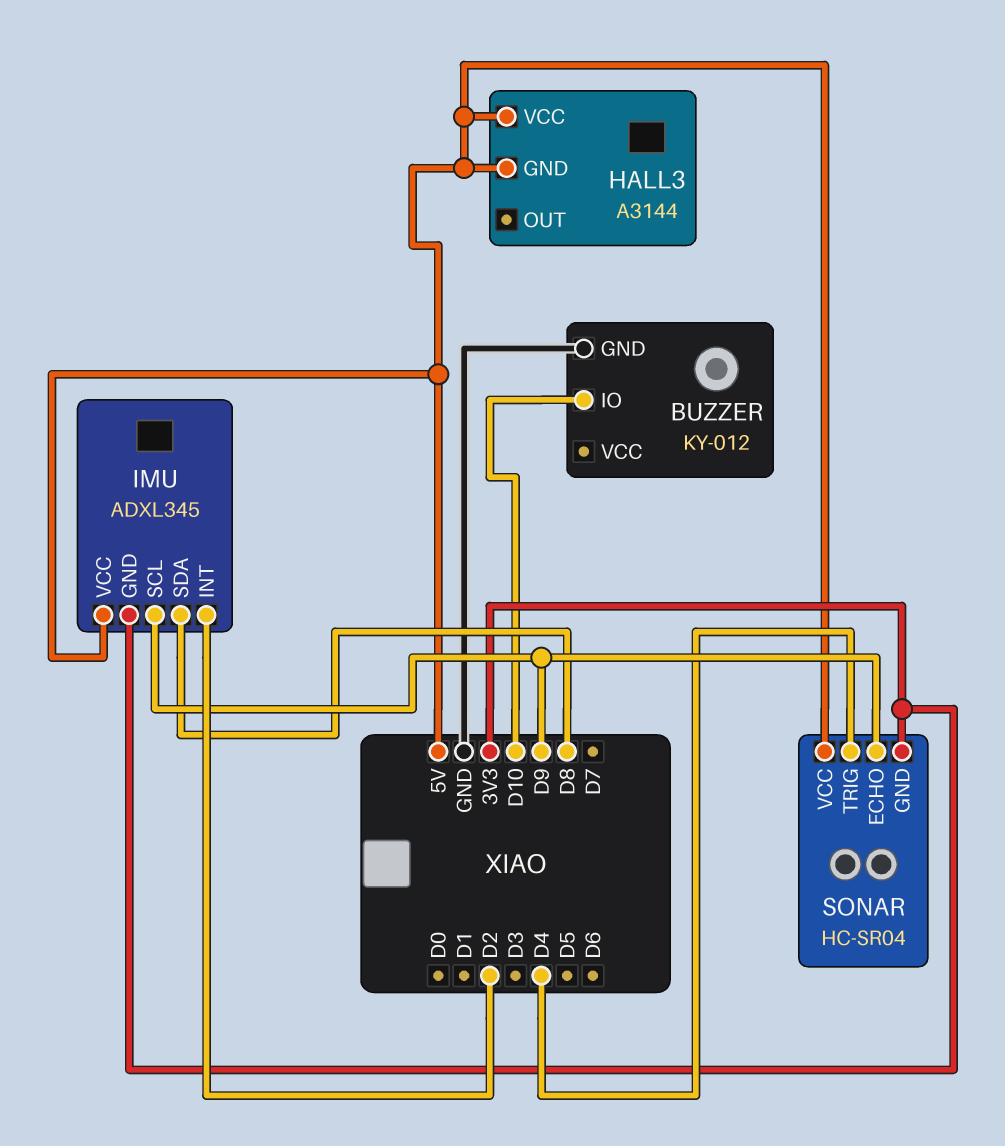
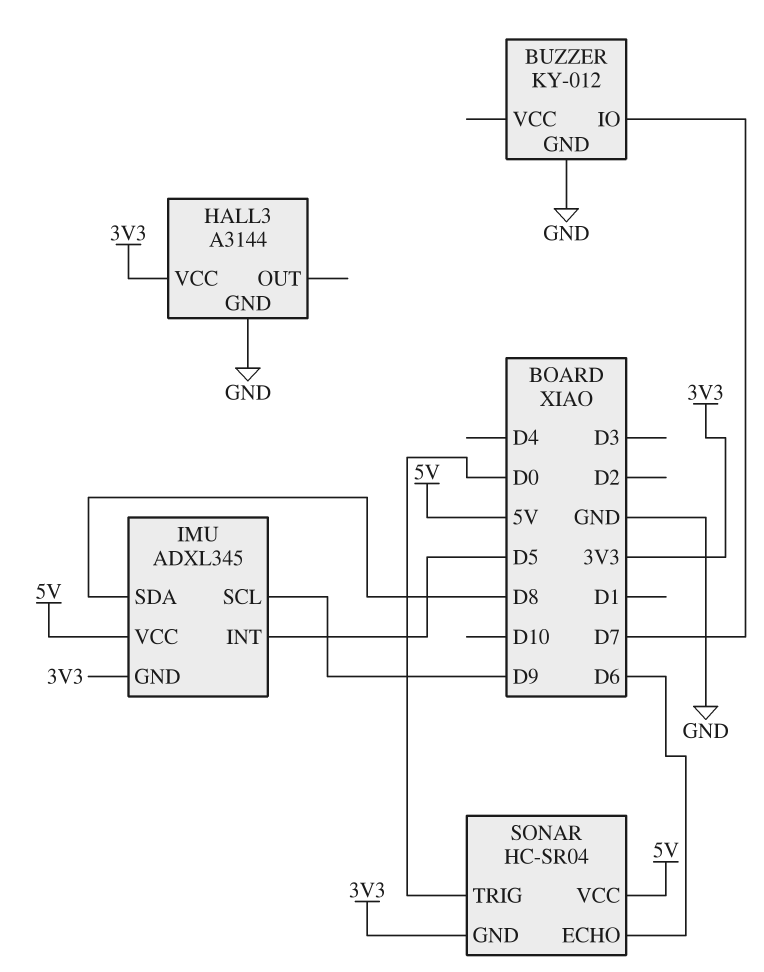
BUZZER pin IO: D10 -> D7
HALL3 pin GND: 5V -> GND
HALL3 pin VCC: 5V -> 3V3
IMU pin INT: D2 -> D5
SONAR pin ECHO: D9 -> D6
SONAR pin TRIG: D4 -> D0

